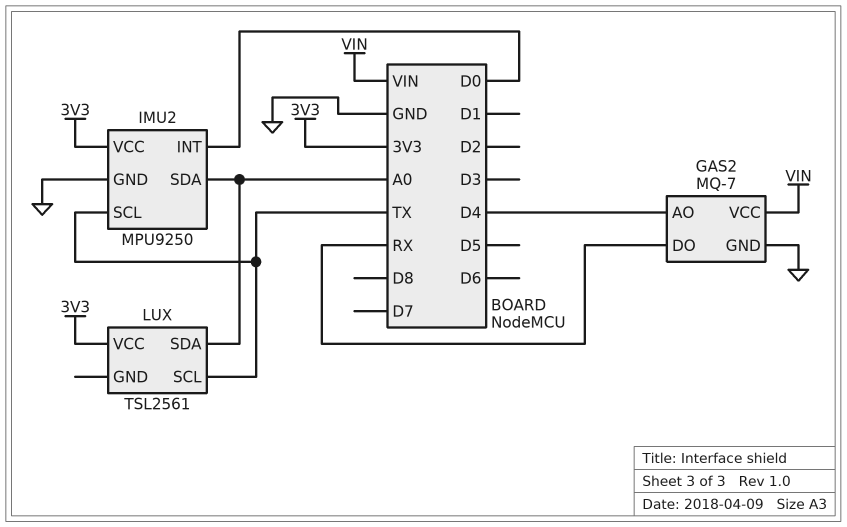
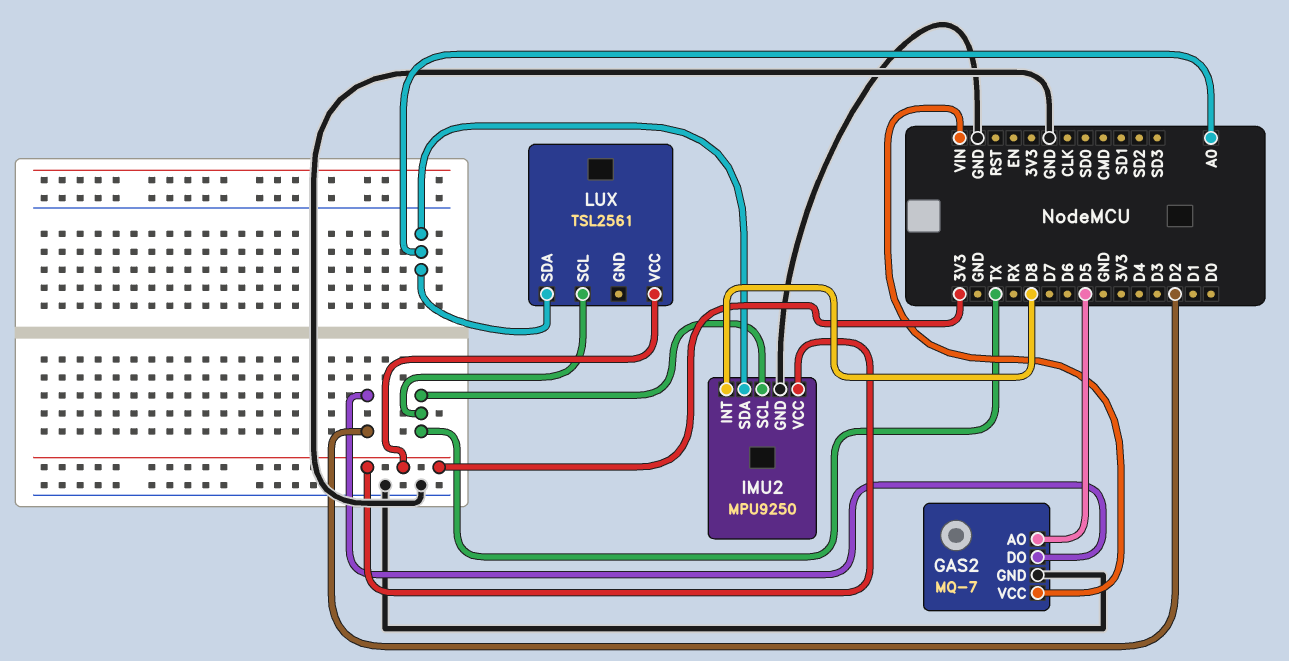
GAS2 pin AO: D4 -> D5
GAS2 pin DO: RX -> D2
IMU2 pin INT: D0 -> D8

